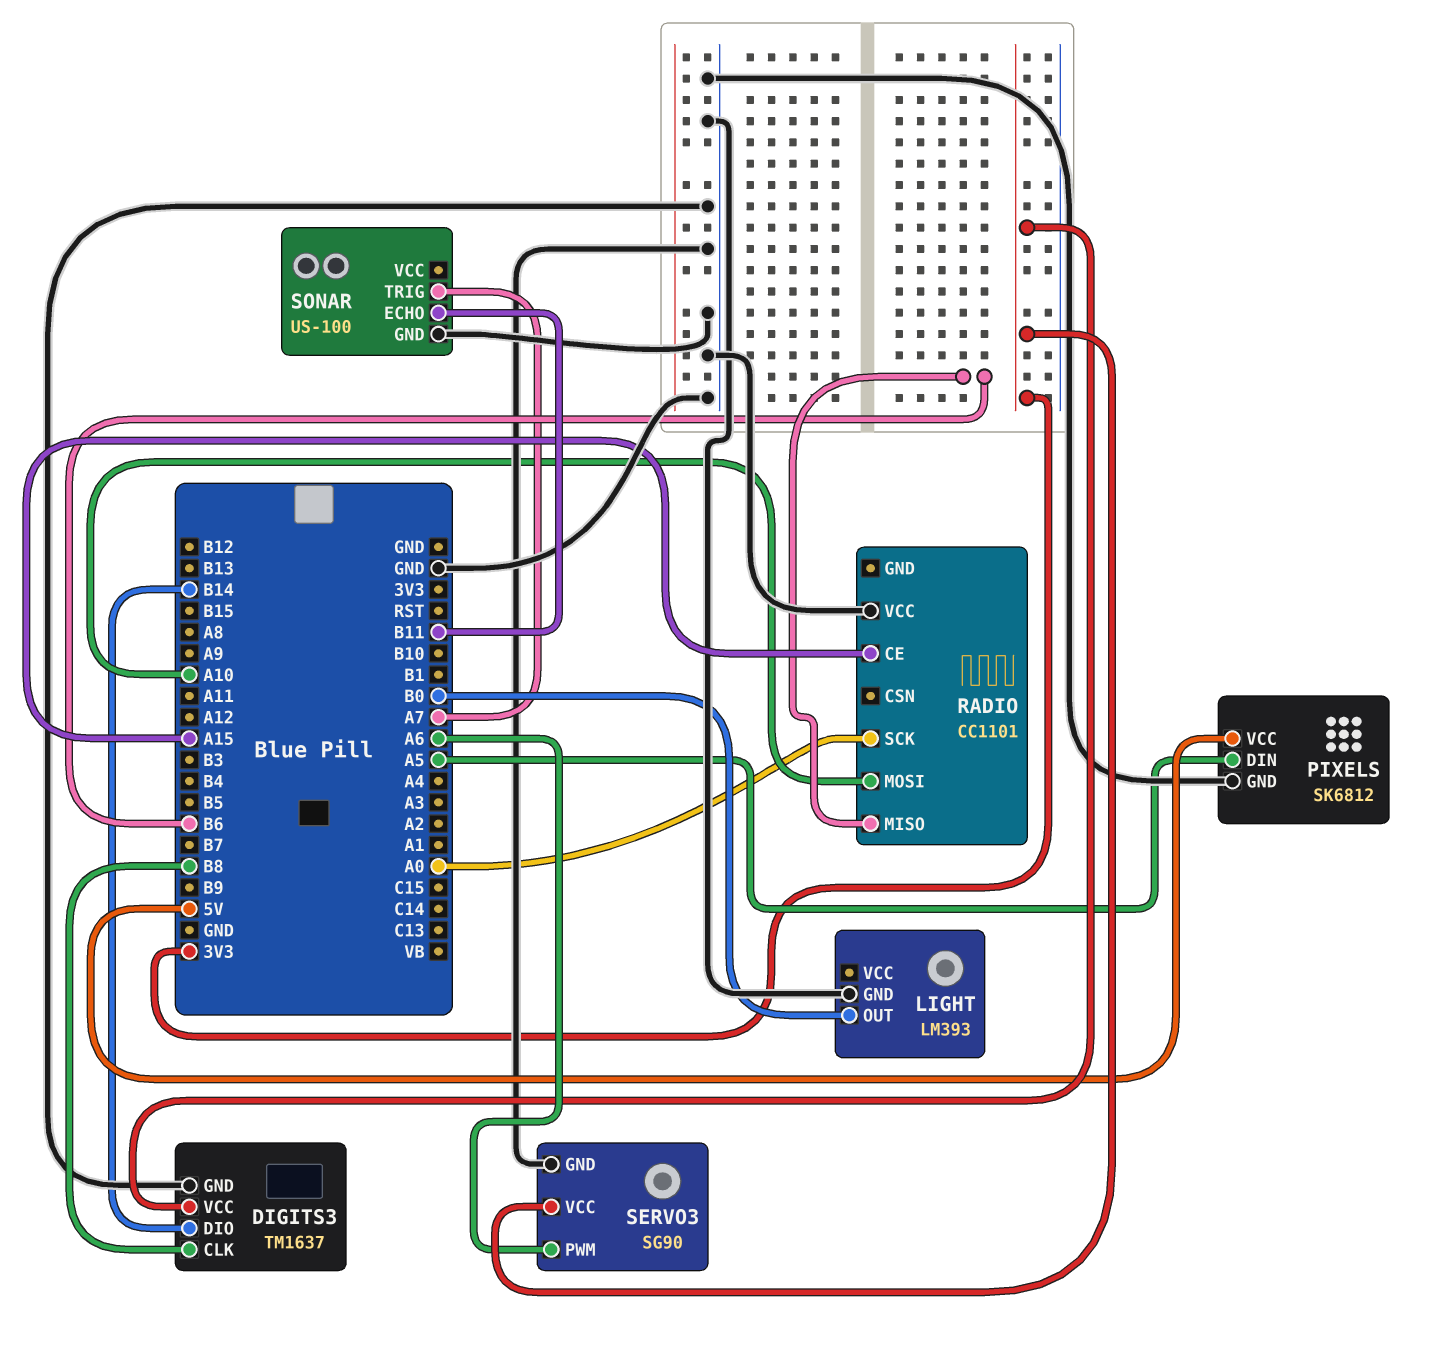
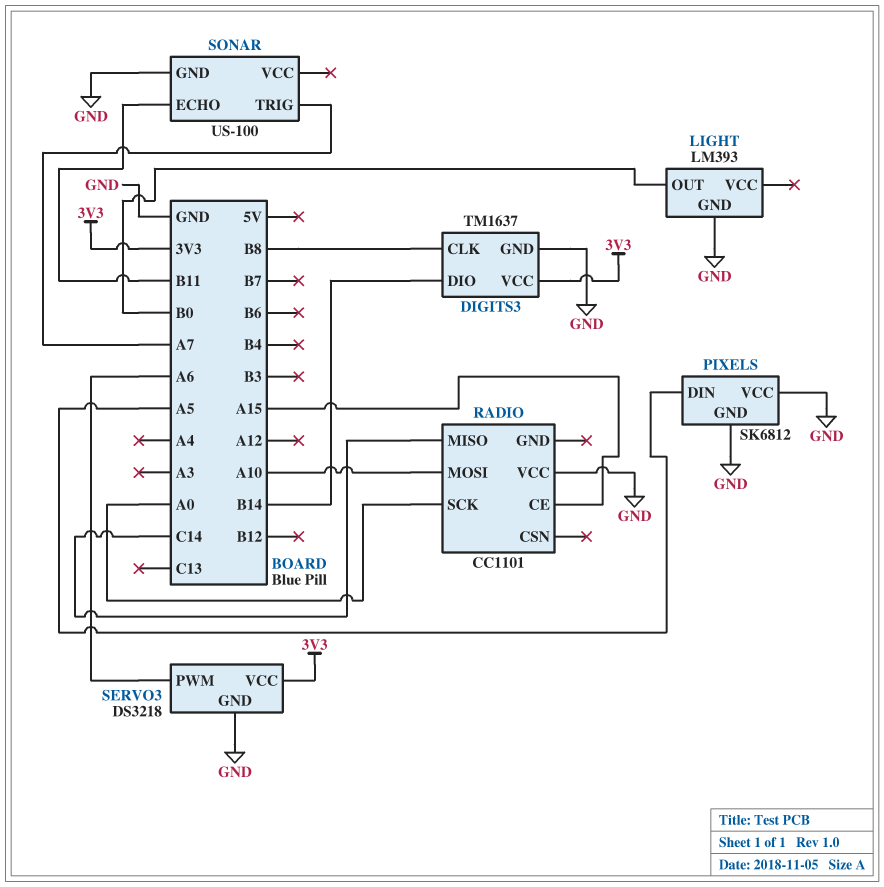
PIXELS pin VCC: 5V -> GND
RADIO pin MISO: B6 -> C14
SERVO3: SG90 -> DS3218

